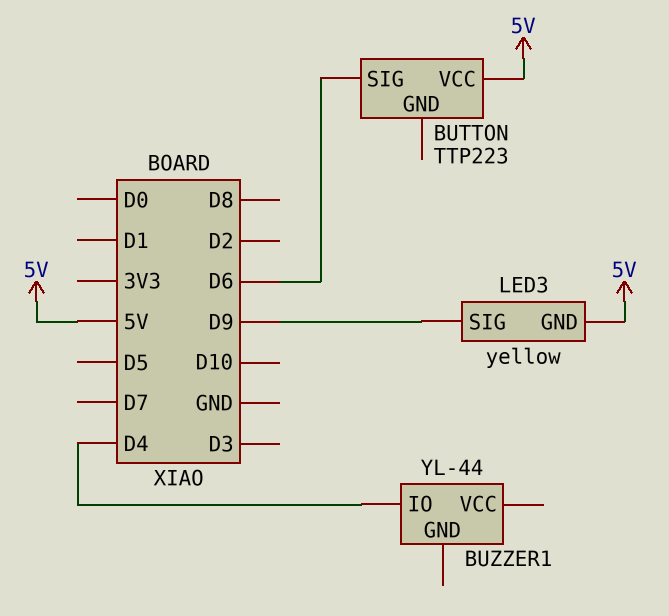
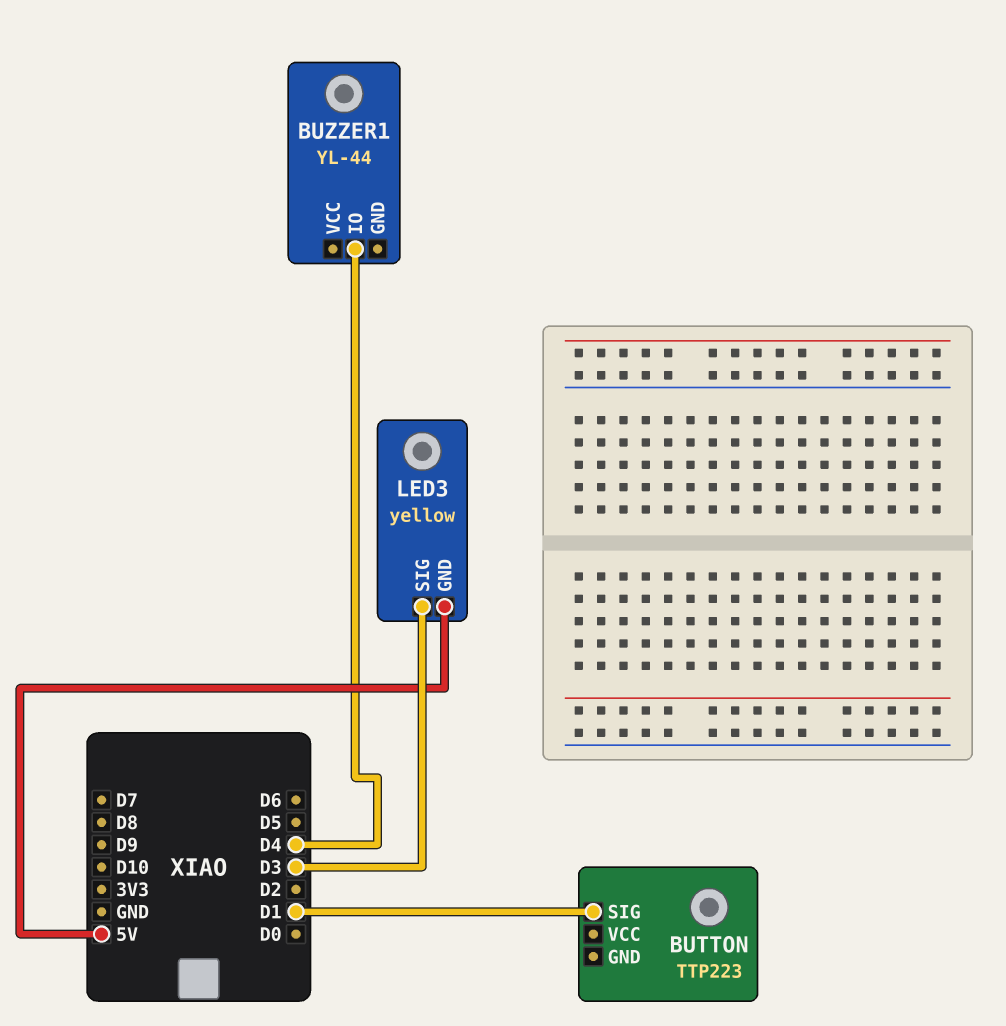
BUTTON pin SIG: D6 -> D1
BUTTON pin VCC: 5V -> none
LED3 pin SIG: D9 -> D3

